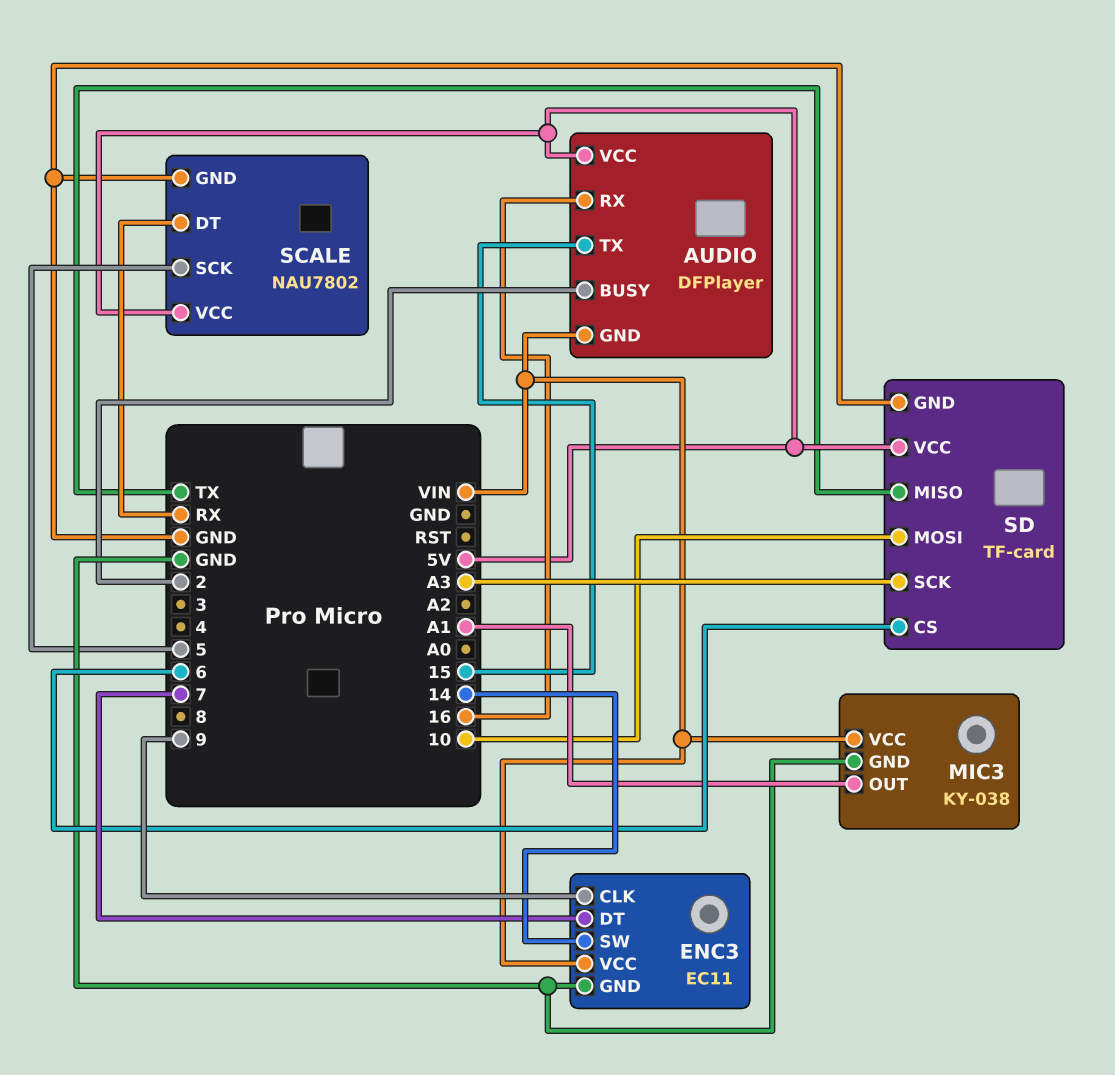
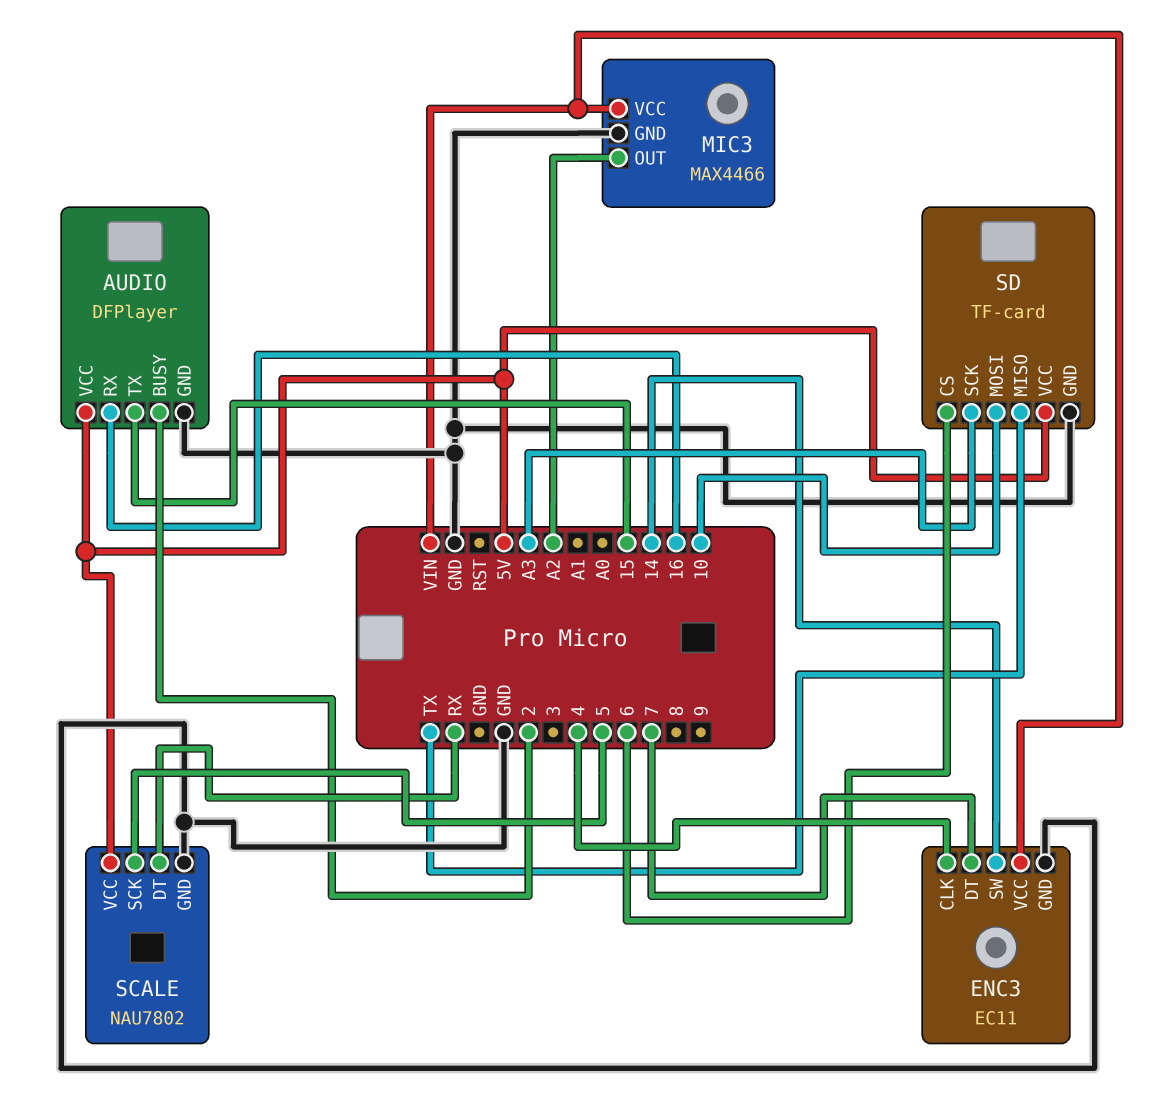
AUDIO pin GND: VIN -> GND
ENC3 pin CLK: 9 -> 4
MIC3: KY-038 -> MAX4466
MIC3 pin OUT: A1 -> A2

